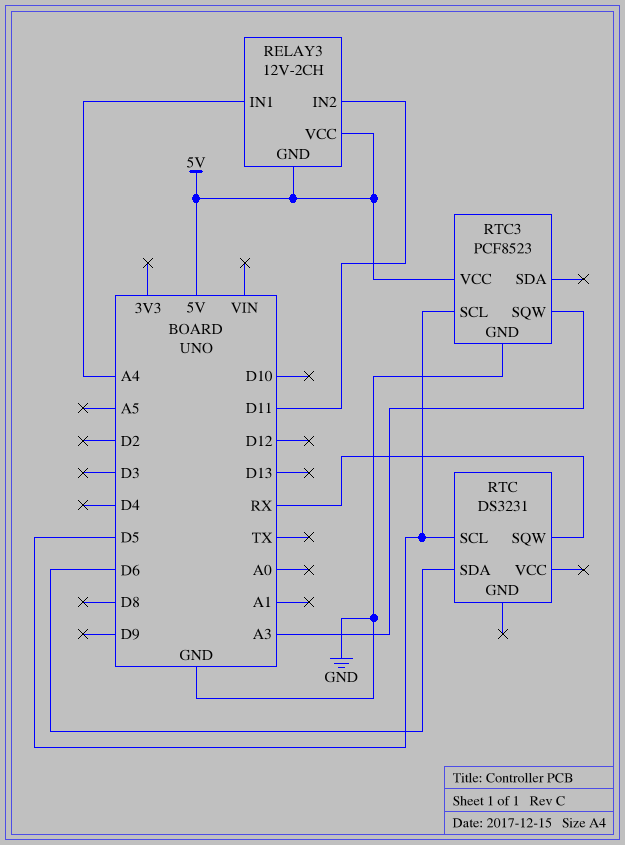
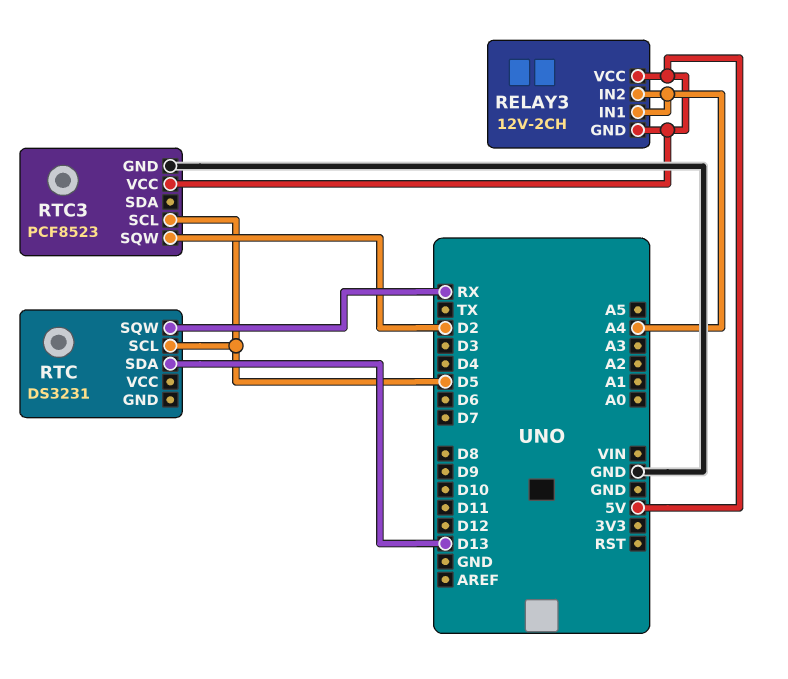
RELAY3 pin IN2: D11 -> A4
RTC pin SDA: D6 -> D13
RTC3 pin SQW: A3 -> D2

